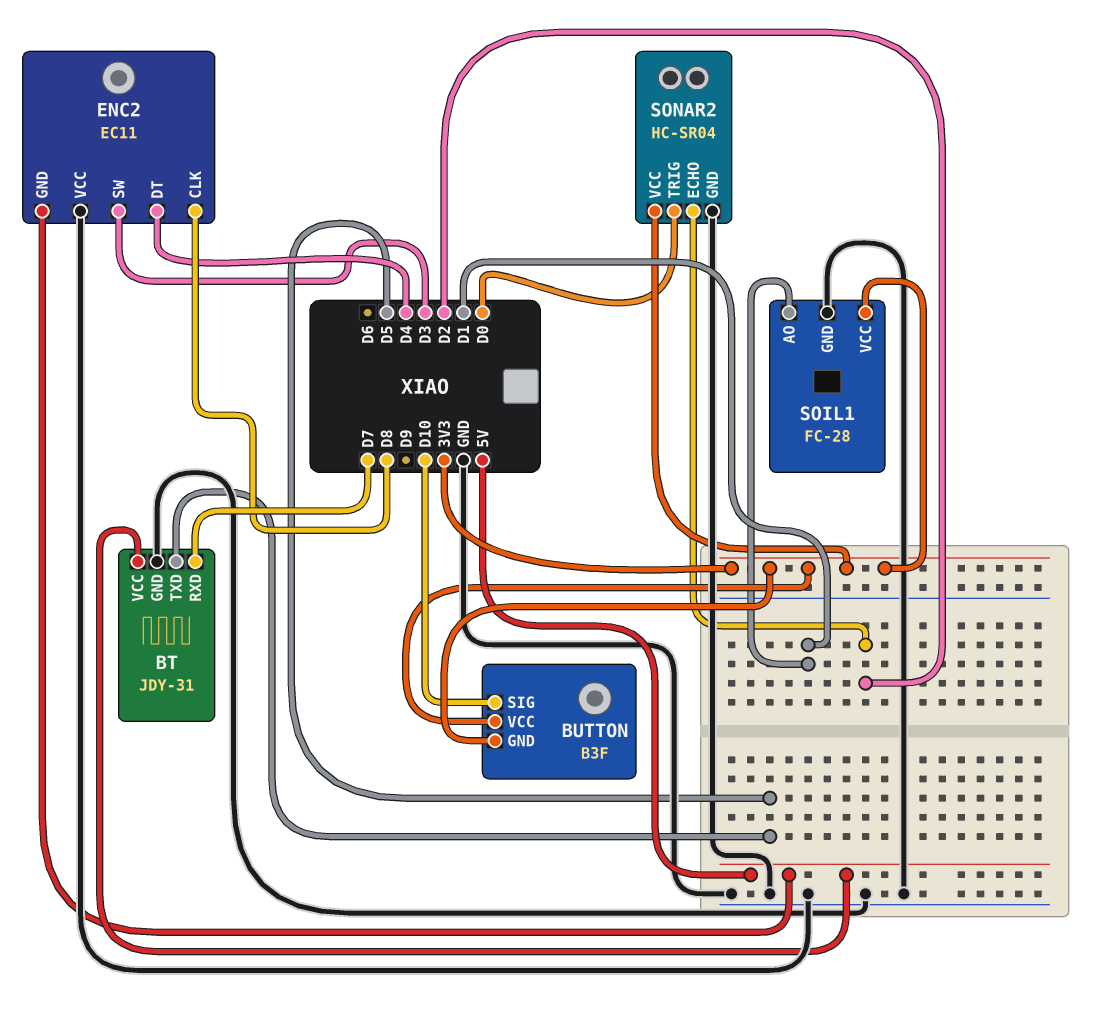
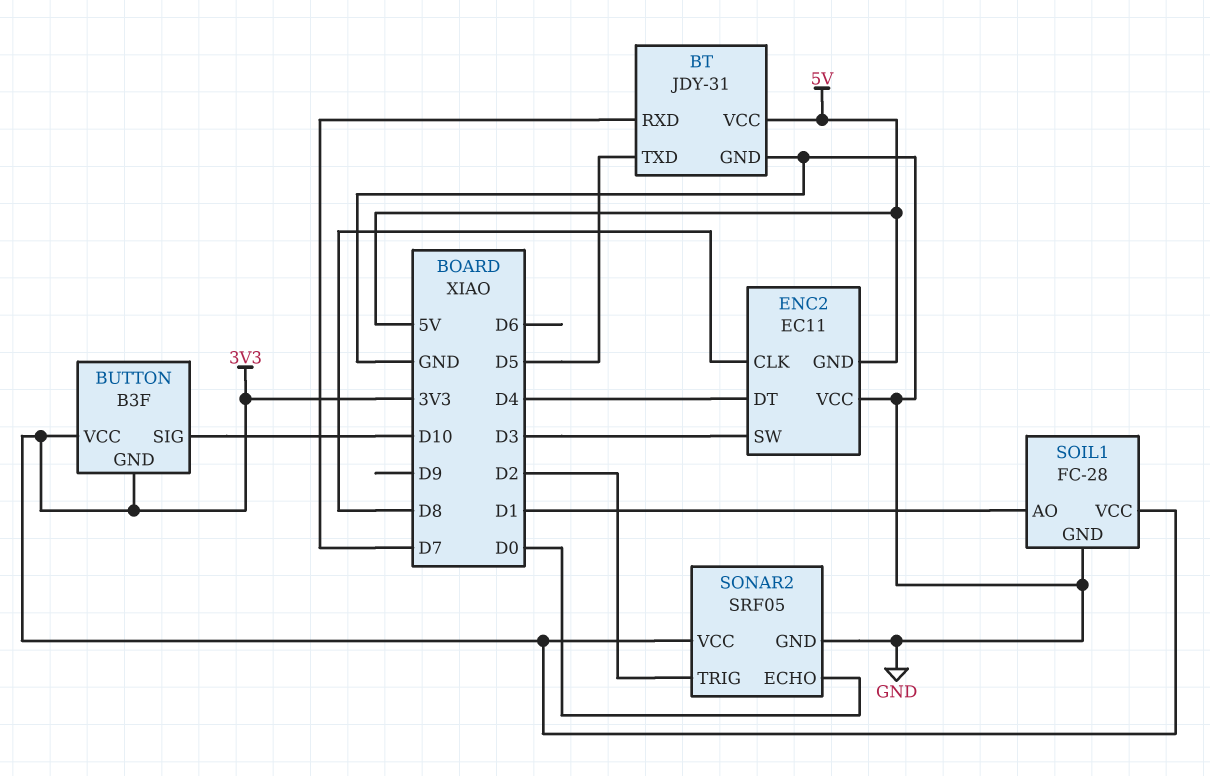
SONAR2: HC-SR04 -> SRF05
SONAR2 pin ECHO: D2 -> D0
SONAR2 pin TRIG: D0 -> D2

